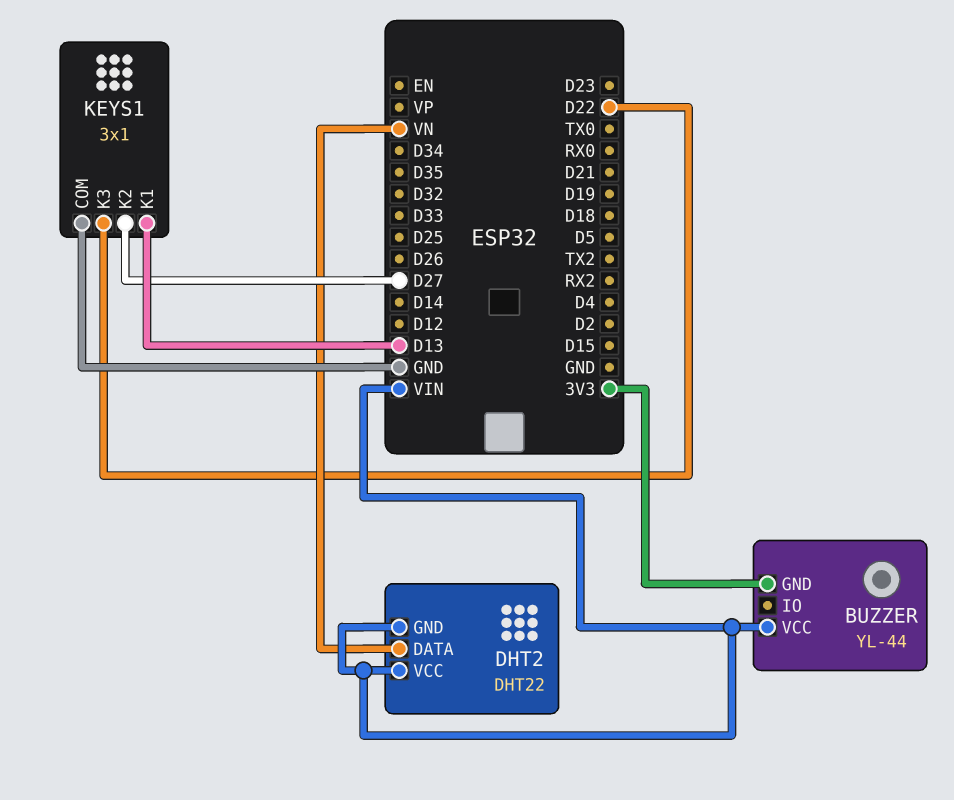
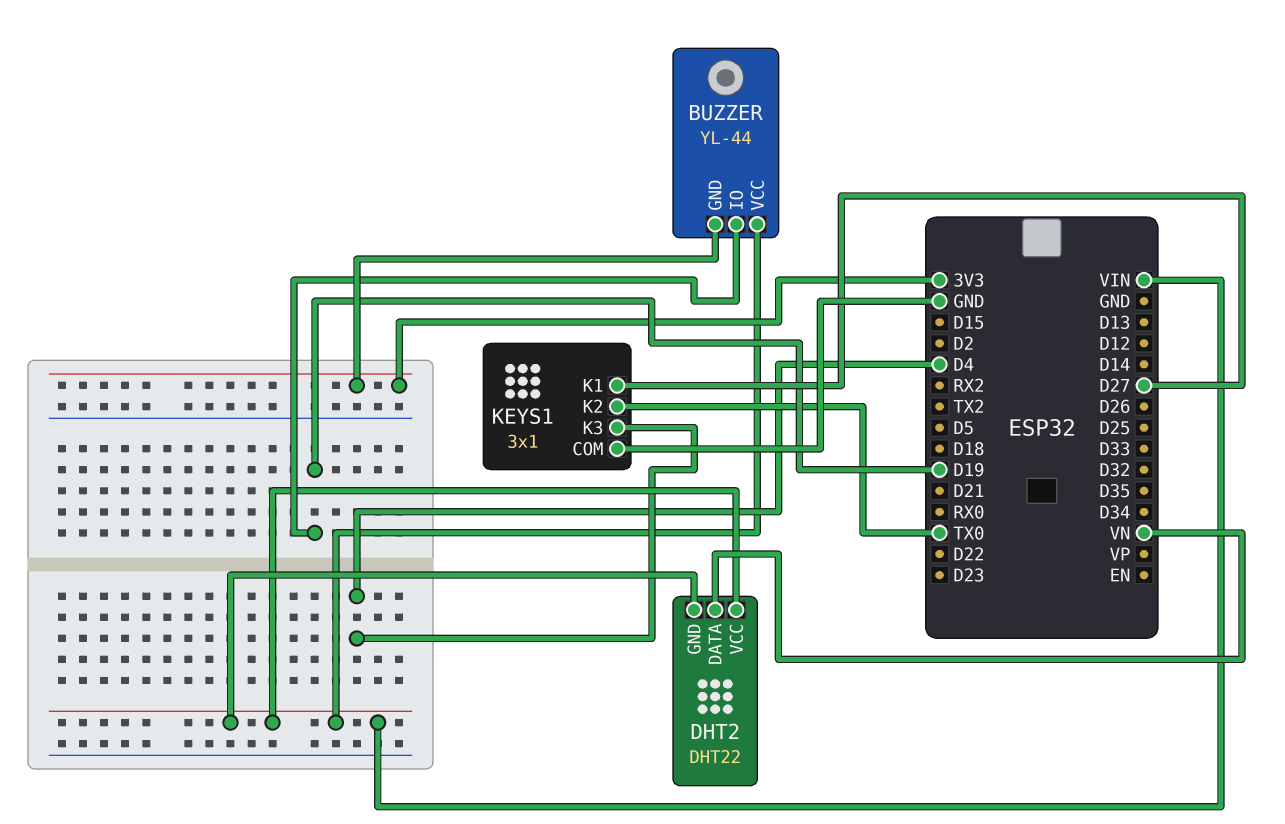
BUZZER pin IO: none -> D19
KEYS1 pin K1: D13 -> D27
KEYS1 pin K2: D27 -> TX0
KEYS1 pin K3: D22 -> D4

